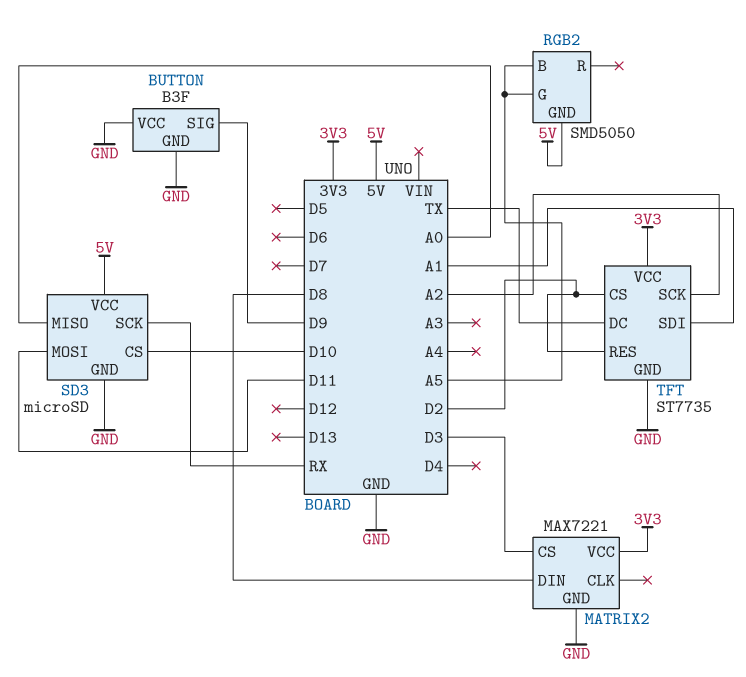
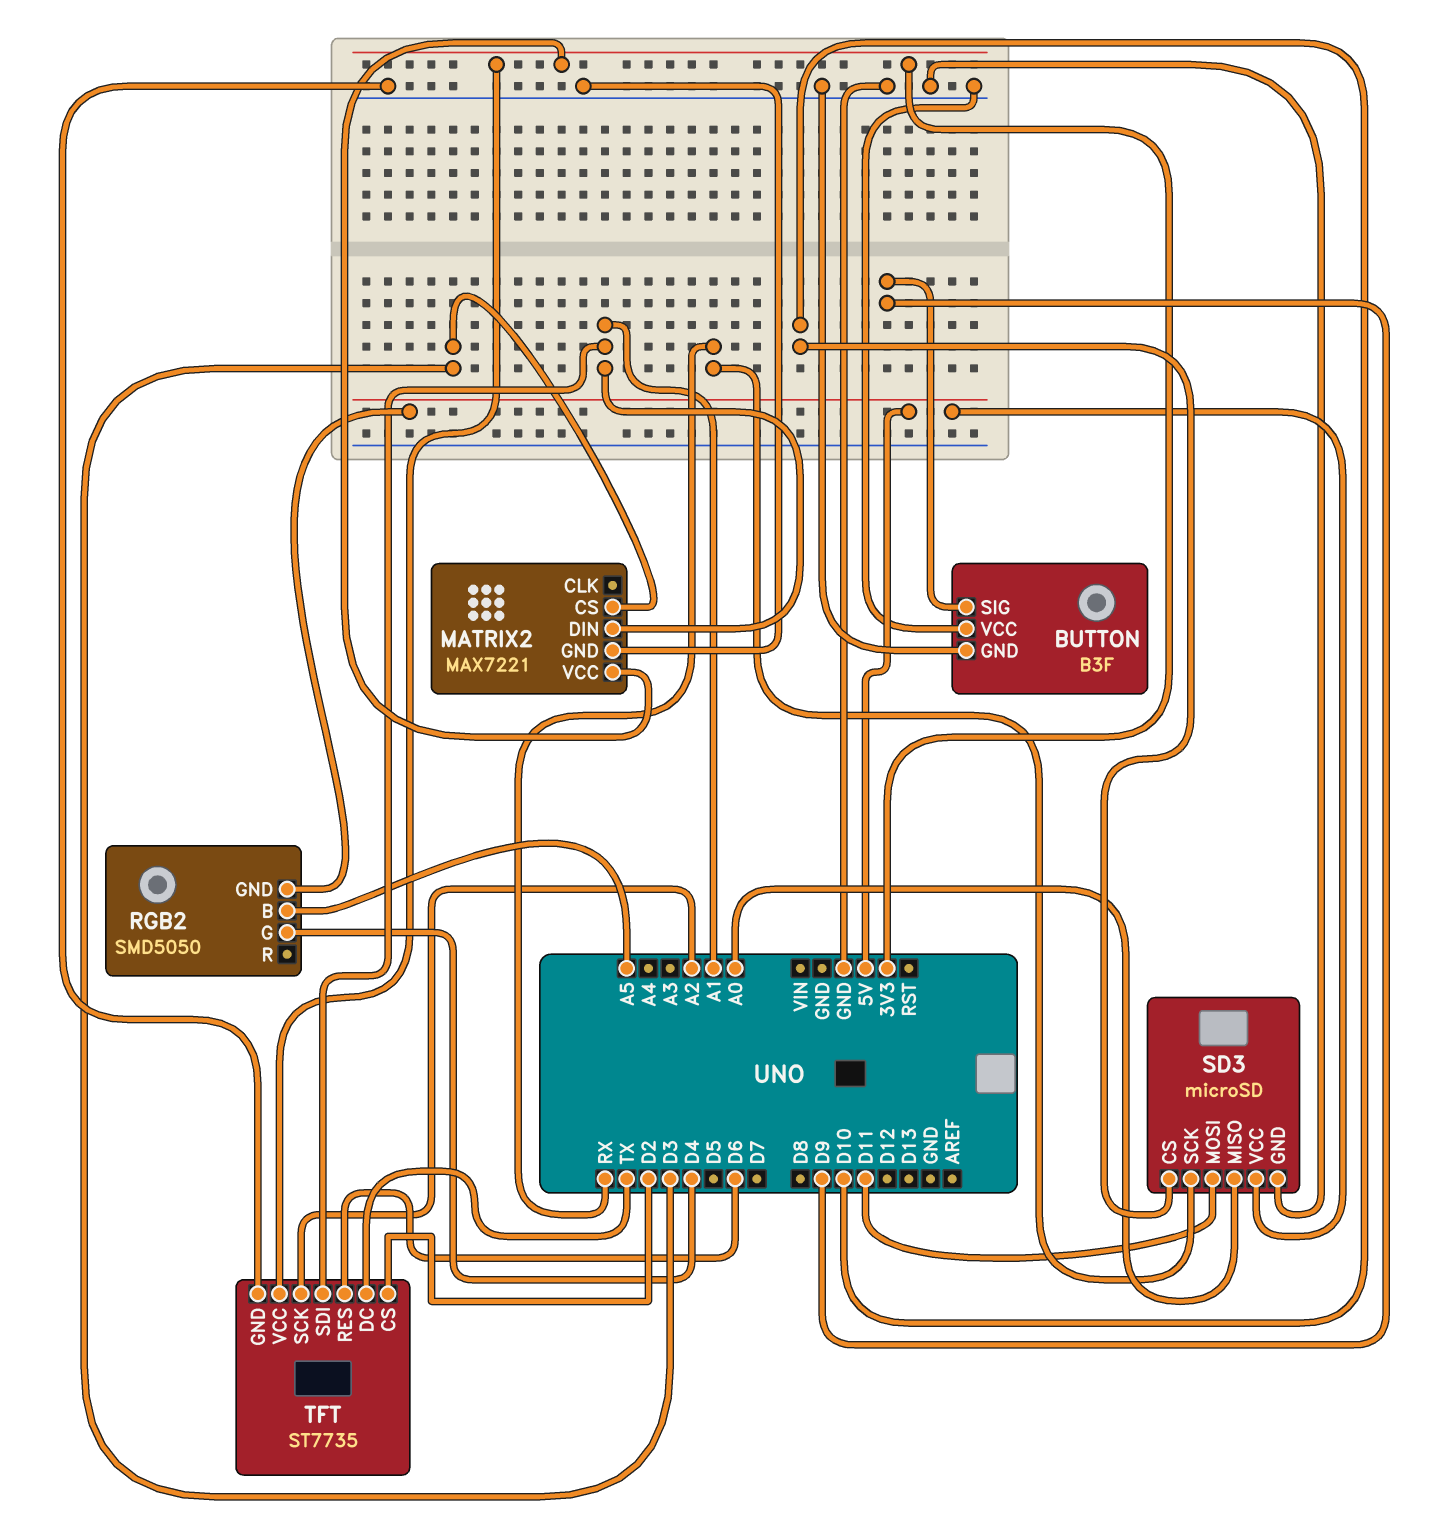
MATRIX2 pin DIN: D8 -> A1
RGB2 pin G: A5 -> D4
TFT pin RES: D2 -> D6

